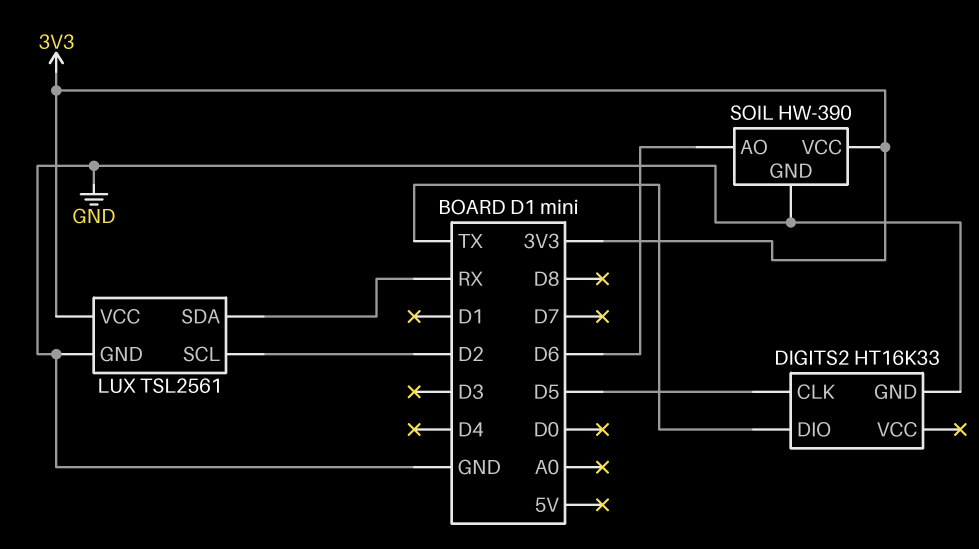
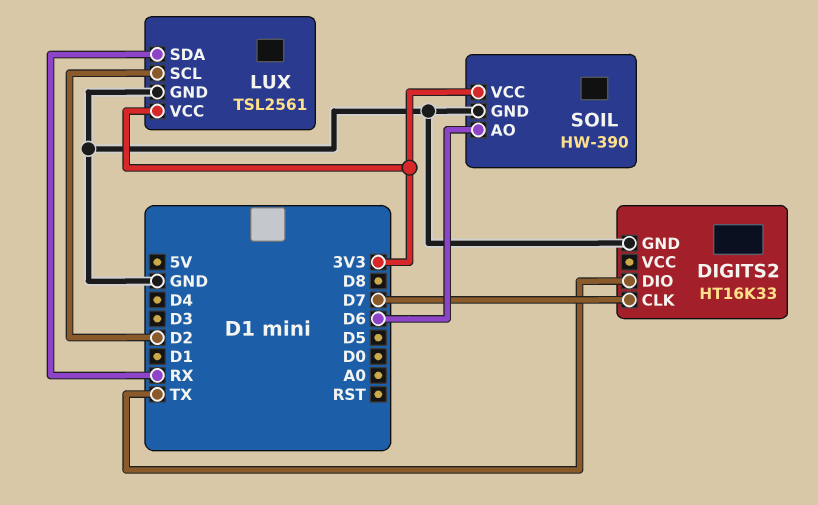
DIGITS2 pin CLK: D5 -> D7

